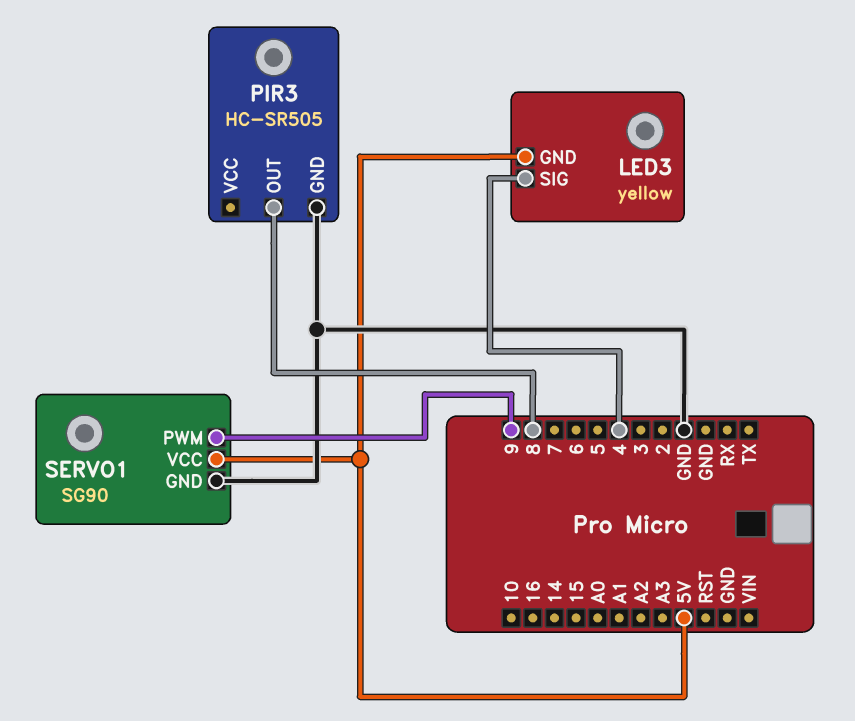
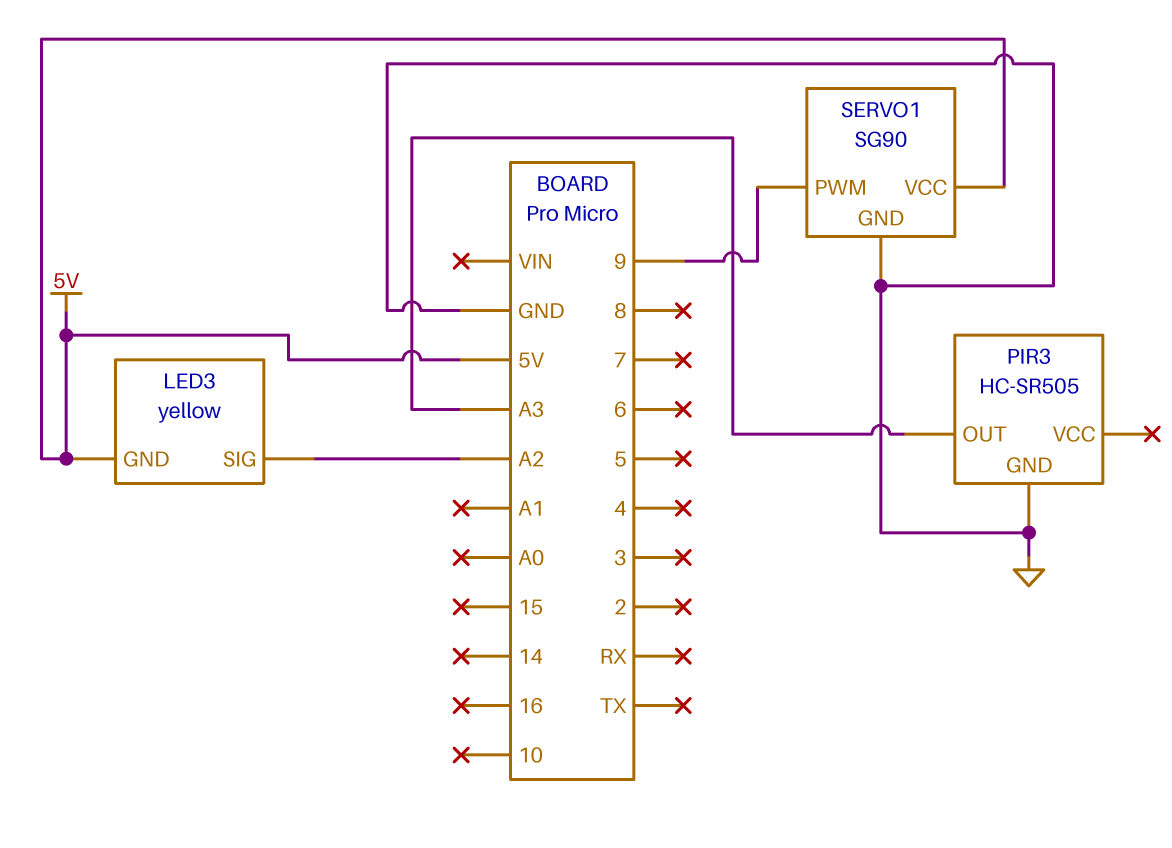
LED3 pin SIG: 4 -> A2
PIR3 pin OUT: 8 -> A3

